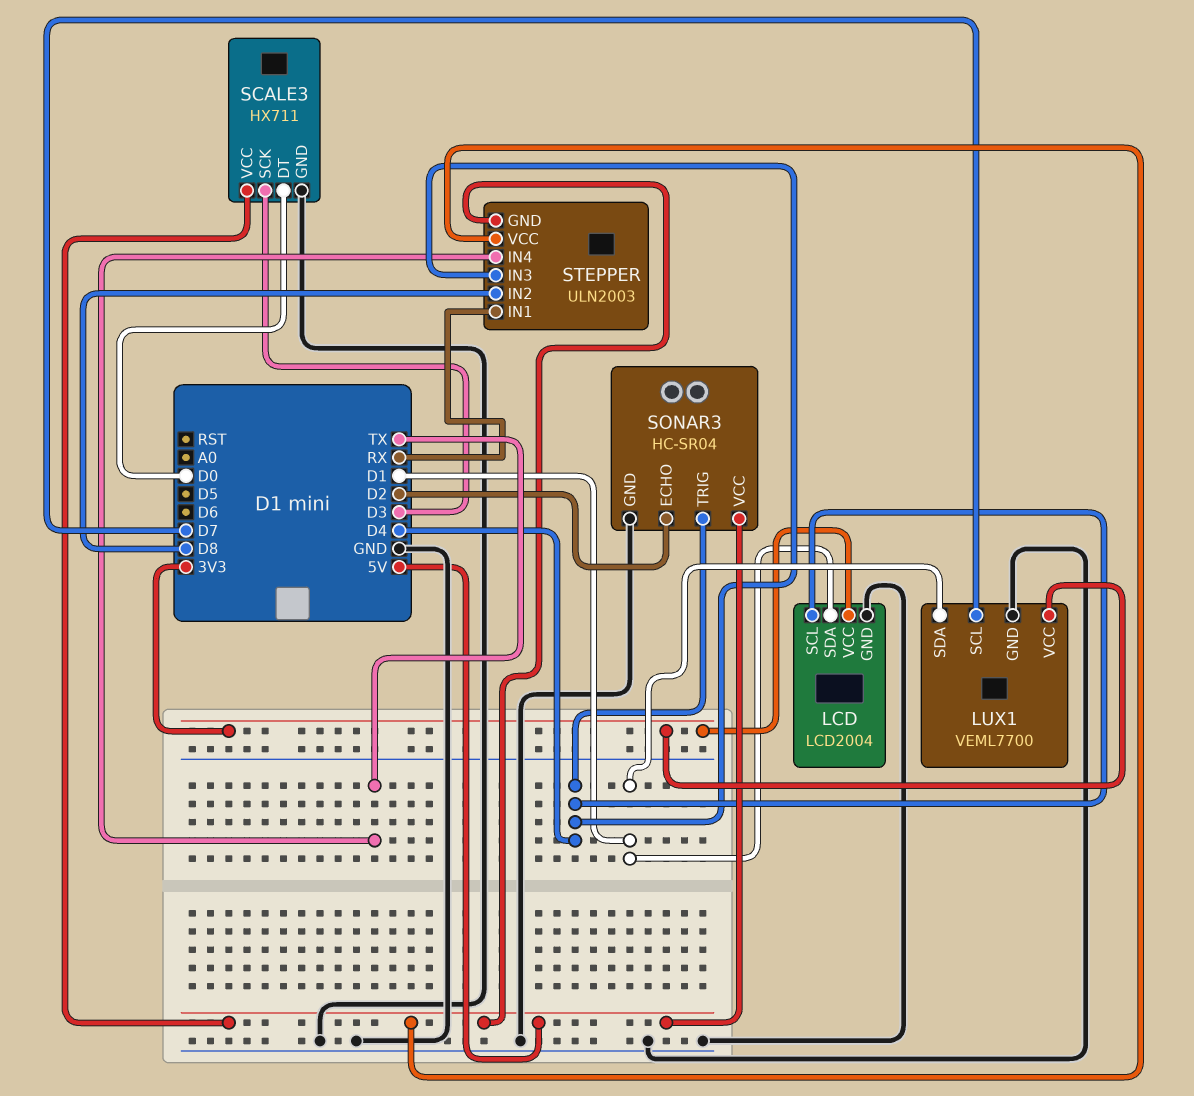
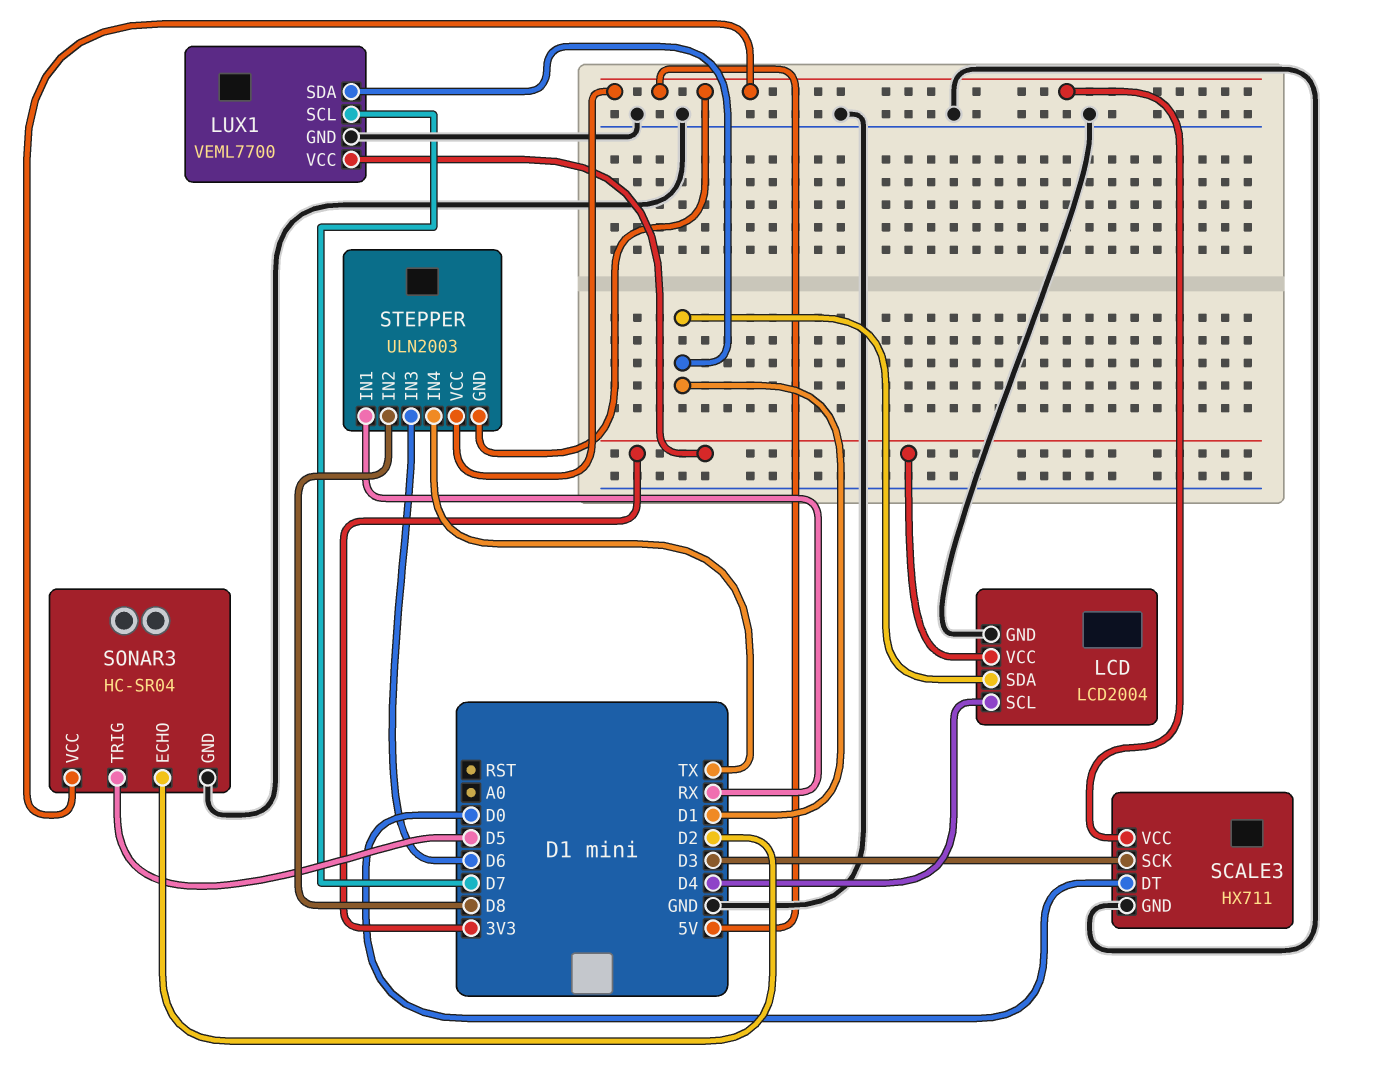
SONAR3 pin TRIG: D4 -> D5
STEPPER pin IN3: D4 -> D6

